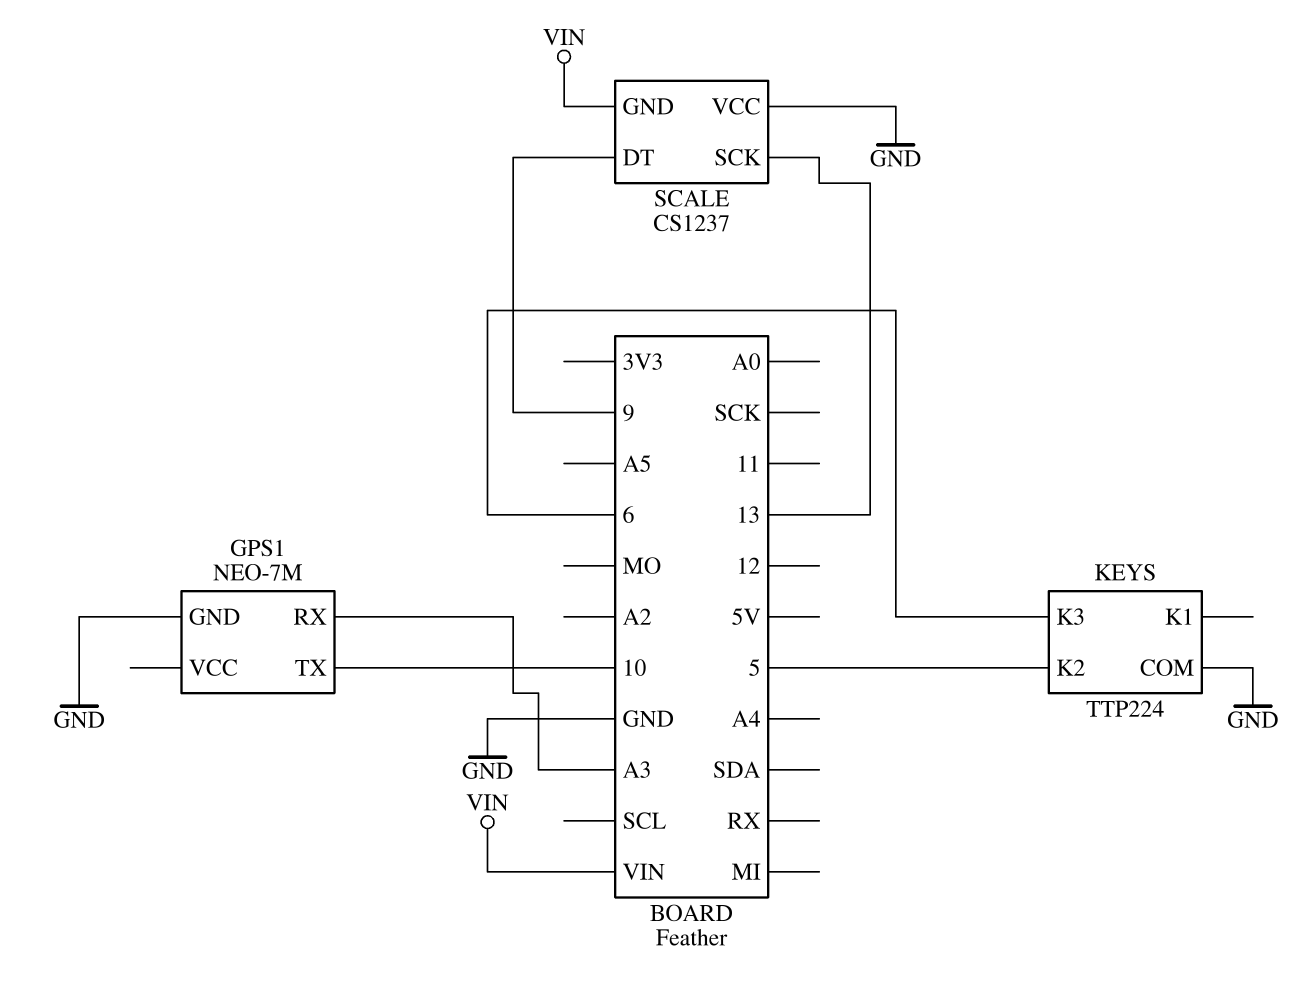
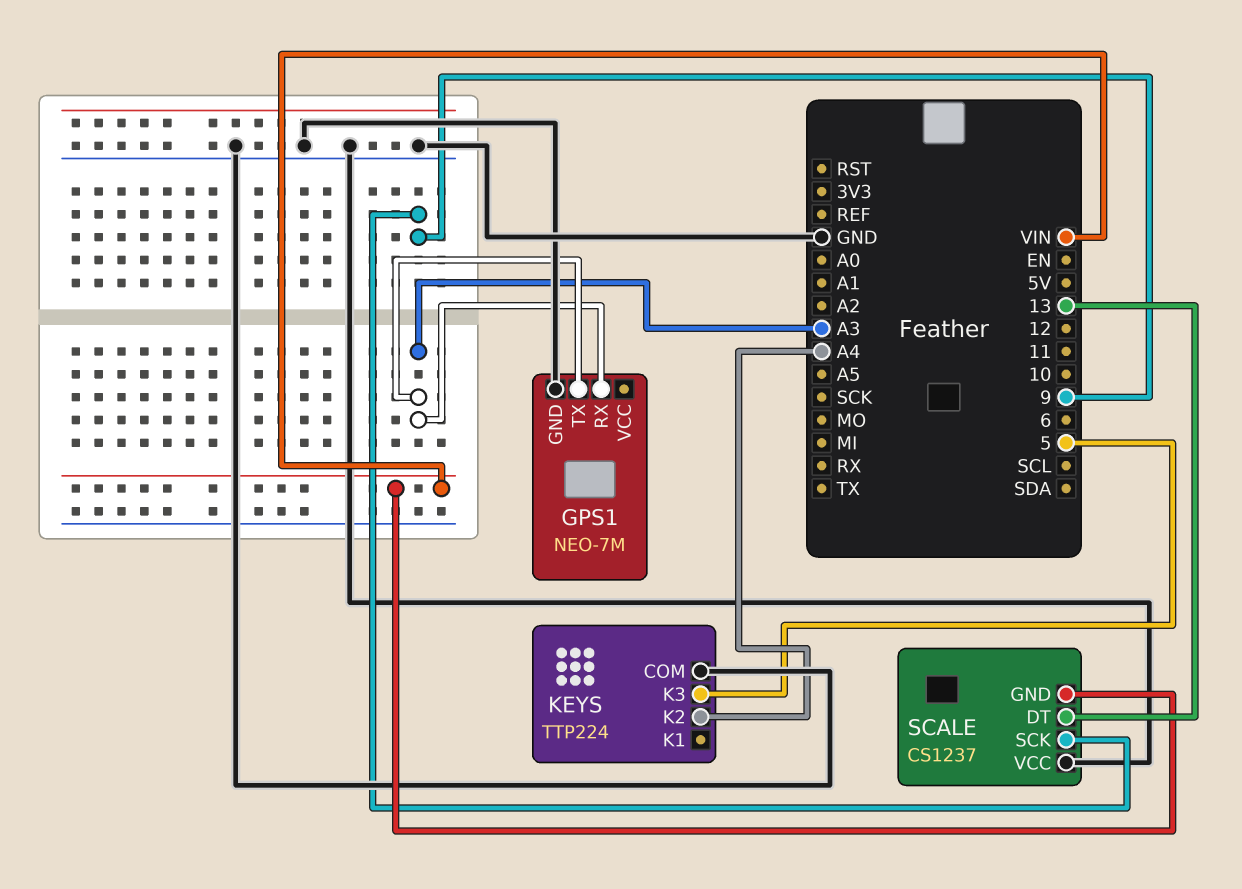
GPS1 pin TX: 10 -> A3
KEYS pin K2: 5 -> A4
KEYS pin K3: 6 -> 5
SCALE pin DT: 9 -> 13
SCALE pin SCK: 13 -> 9

